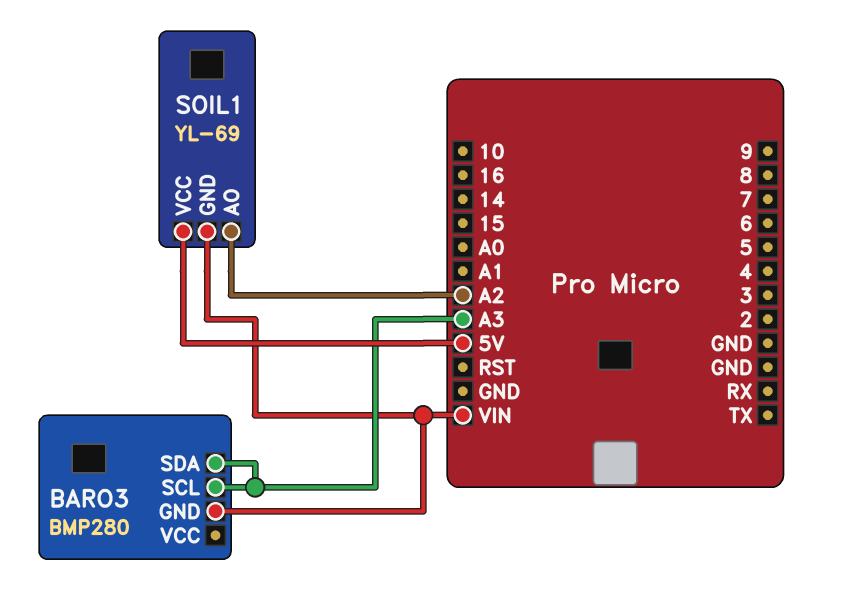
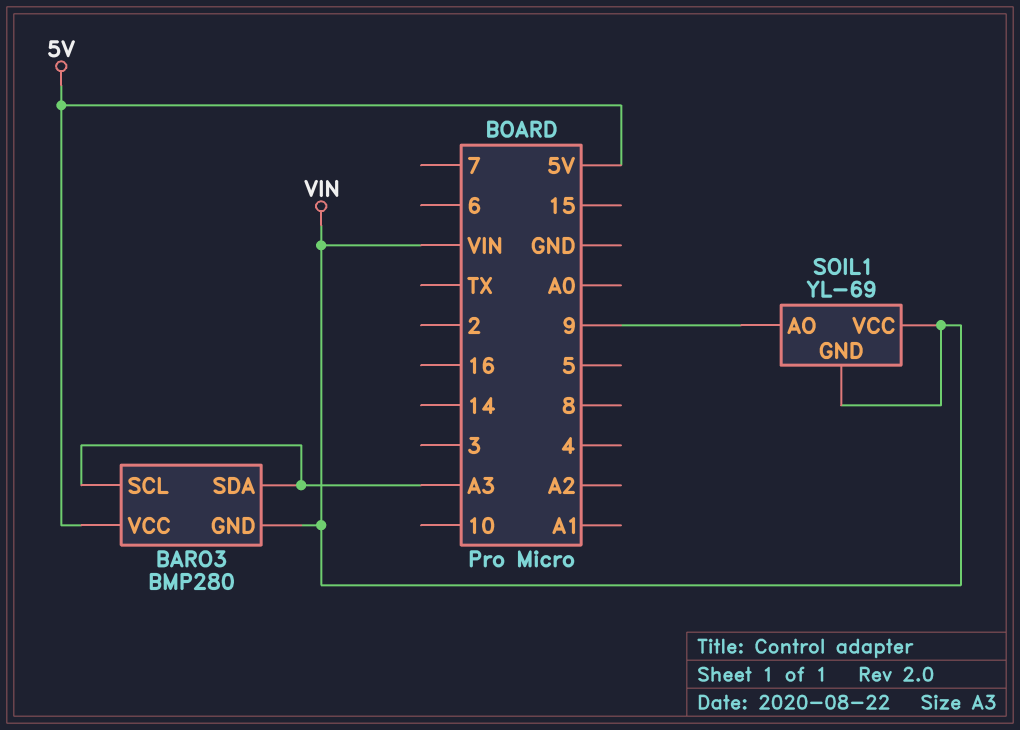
BARO3 pin VCC: none -> 5V
SOIL1 pin AO: A2 -> 9
SOIL1 pin VCC: 5V -> VIN

